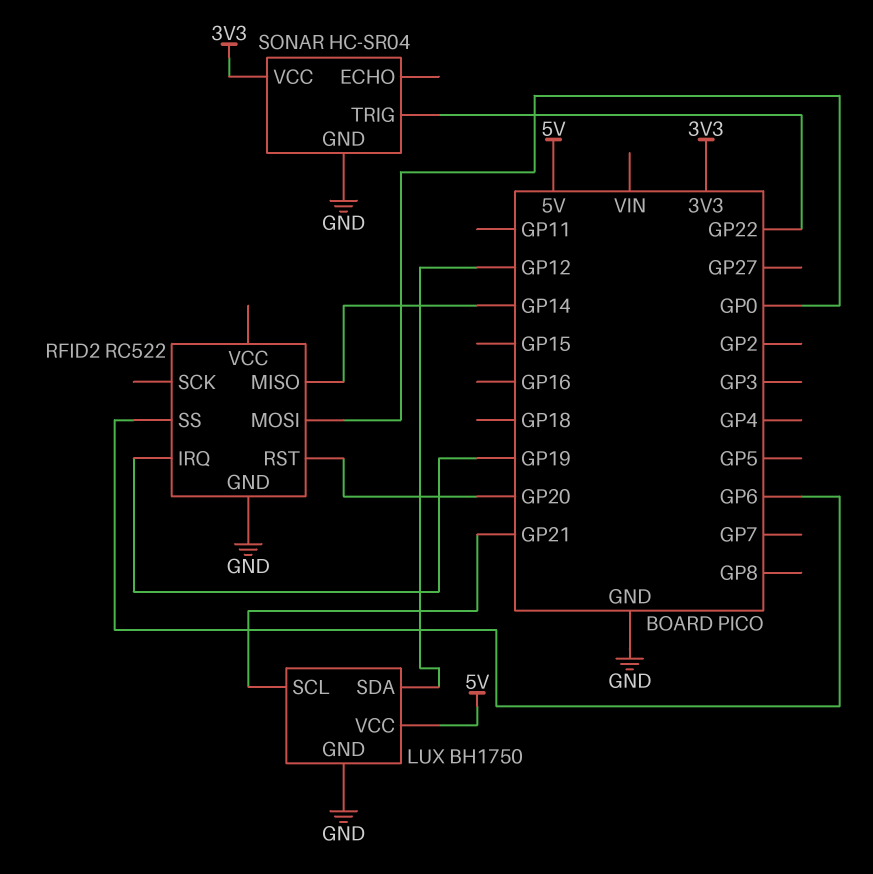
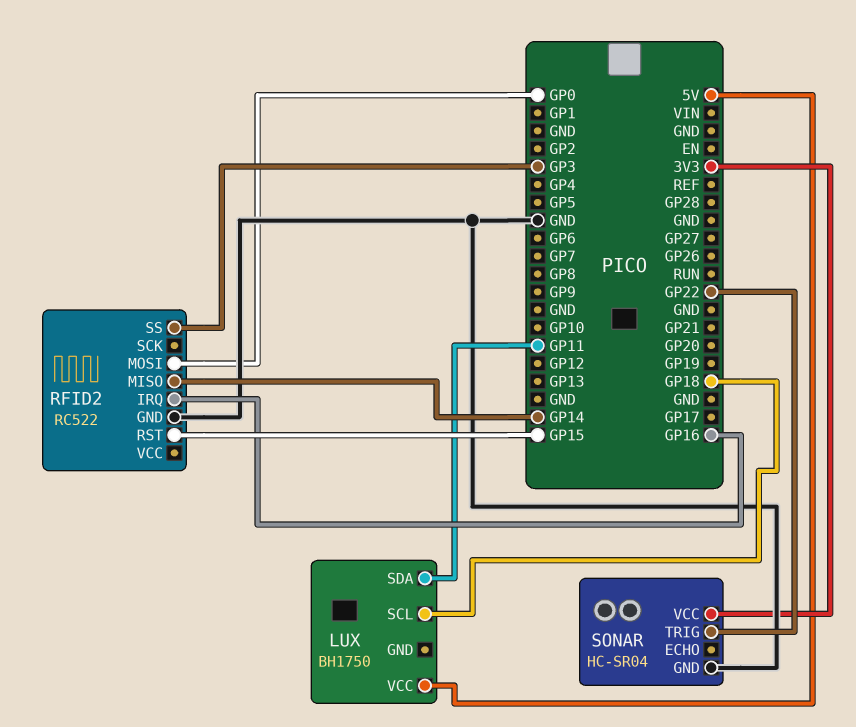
LUX pin GND: GND -> none
LUX pin SCL: GP21 -> GP18
LUX pin SDA: GP12 -> GP11
RFID2 pin IRQ: GP19 -> GP16
RFID2 pin RST: GP20 -> GP15
RFID2 pin SS: GP6 -> GP3

